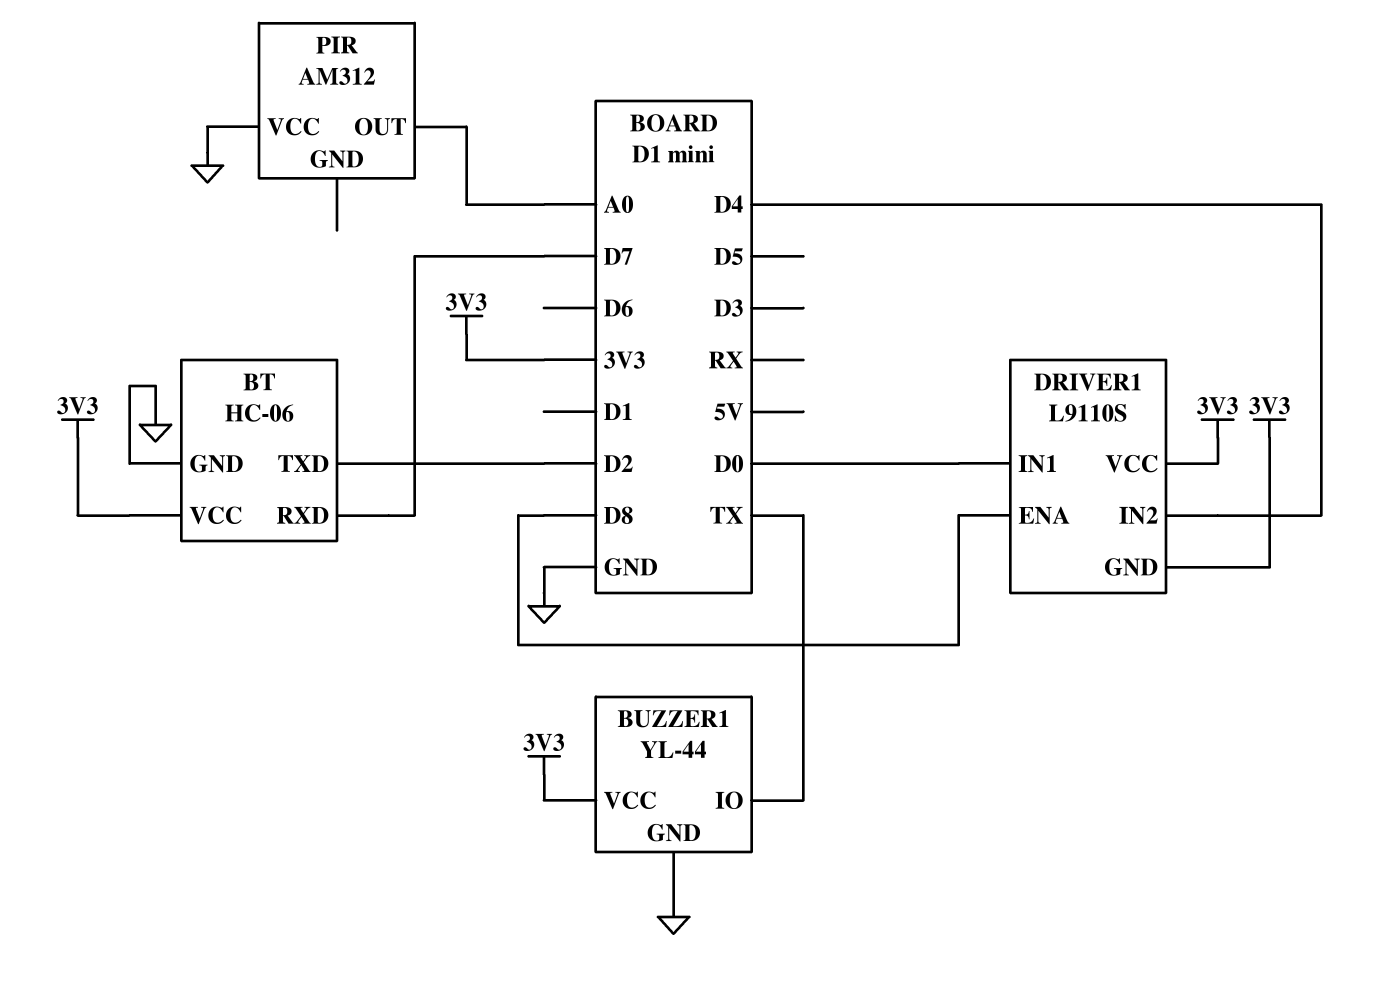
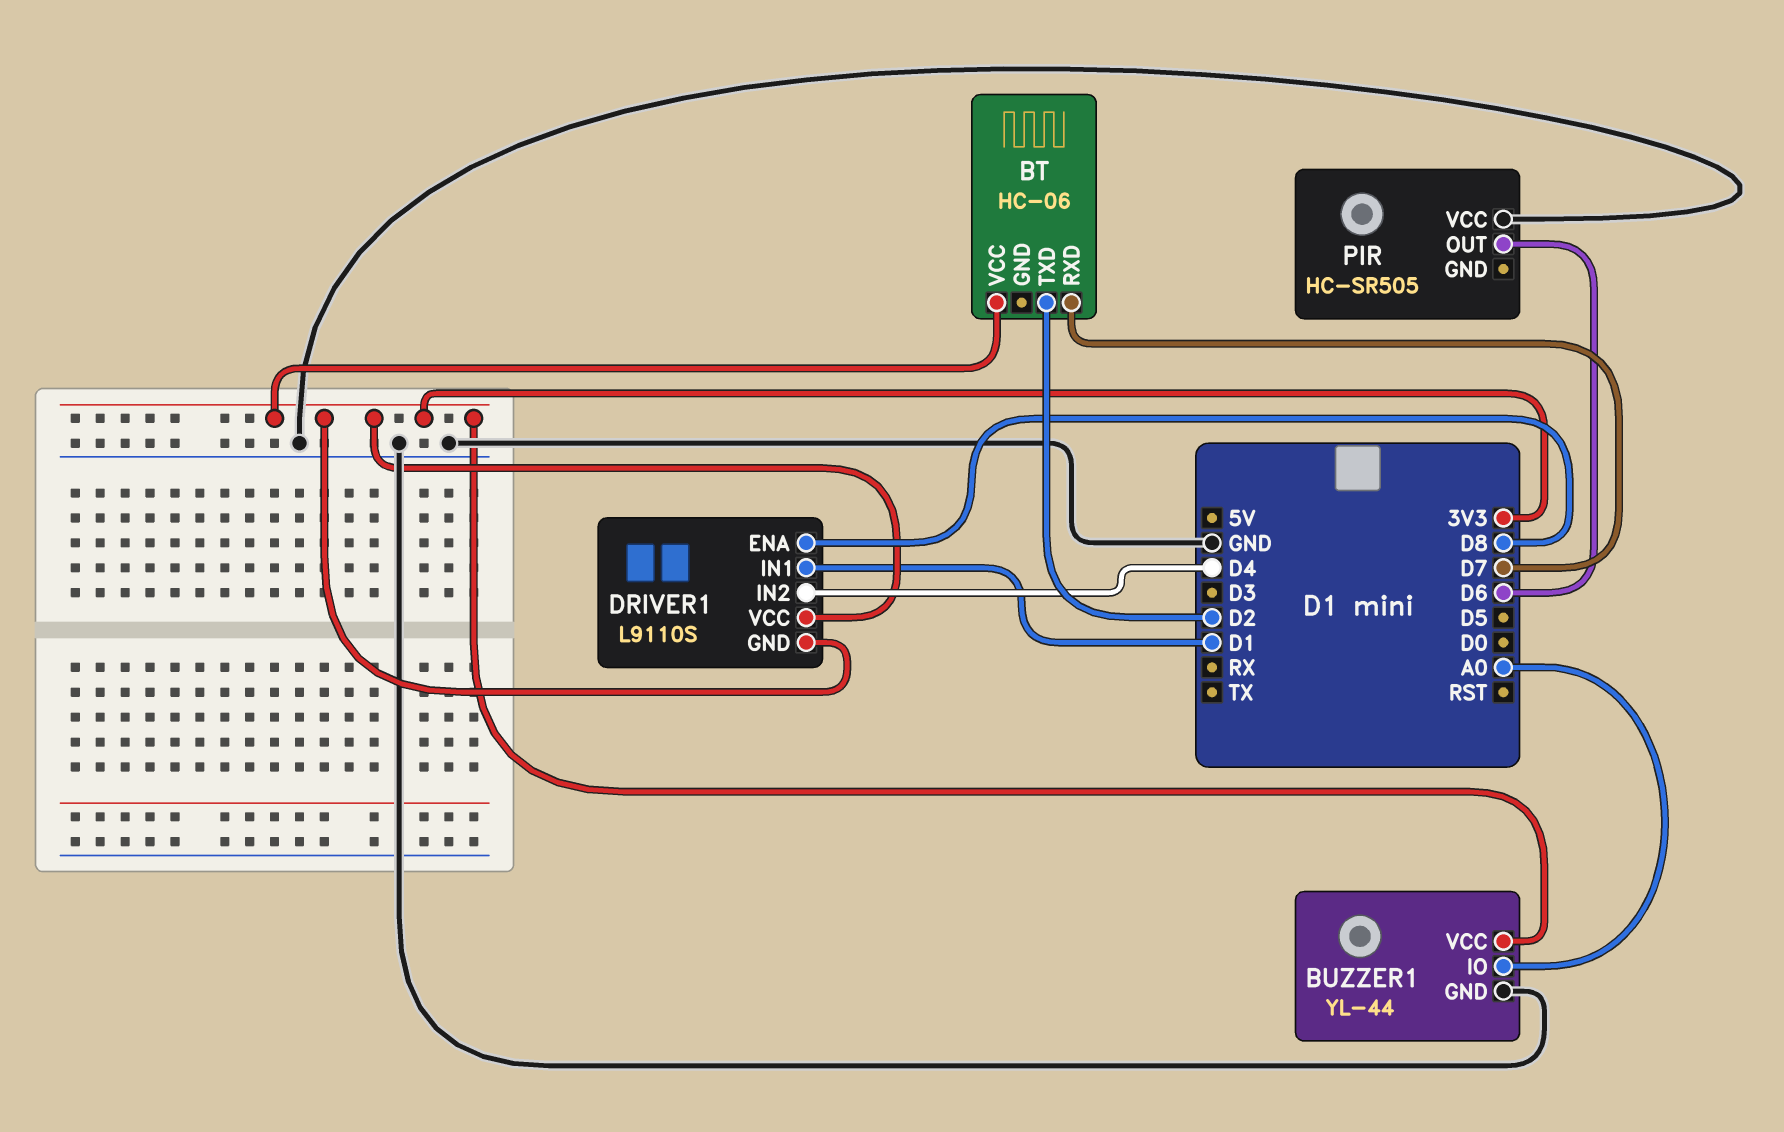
BT pin GND: GND -> none
BUZZER1 pin IO: TX -> A0
DRIVER1 pin IN1: D0 -> D1
PIR: AM312 -> HC-SR505
PIR pin OUT: A0 -> D6

